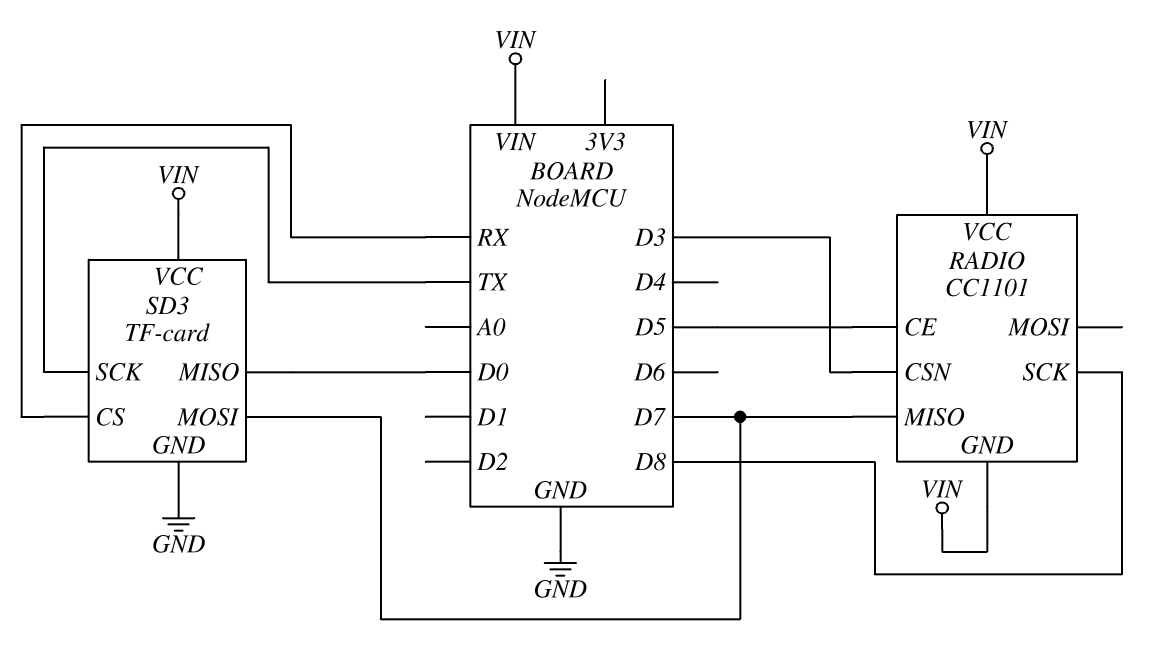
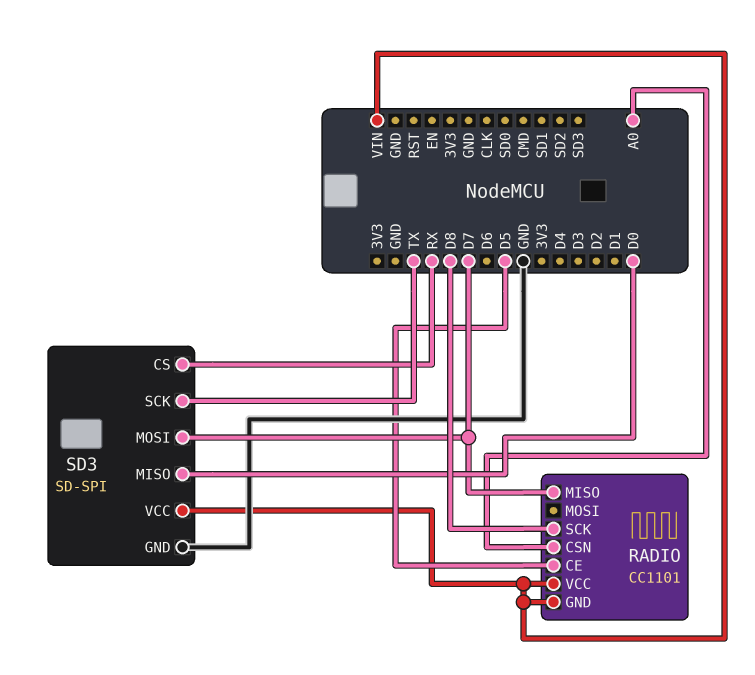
RADIO pin CSN: D3 -> A0
SD3: TF-card -> SD-SPI

